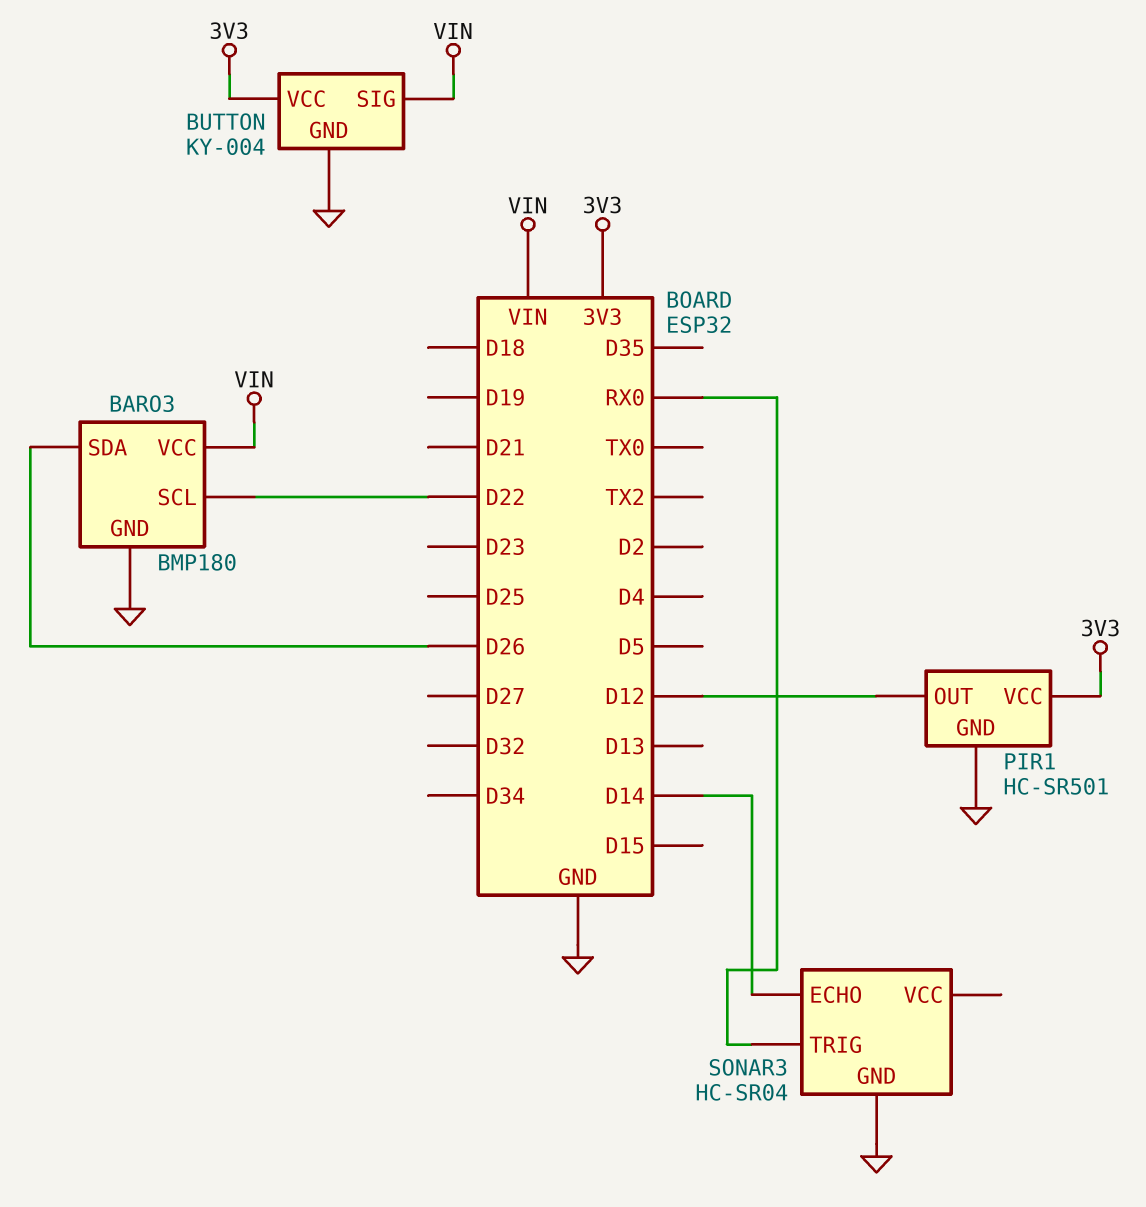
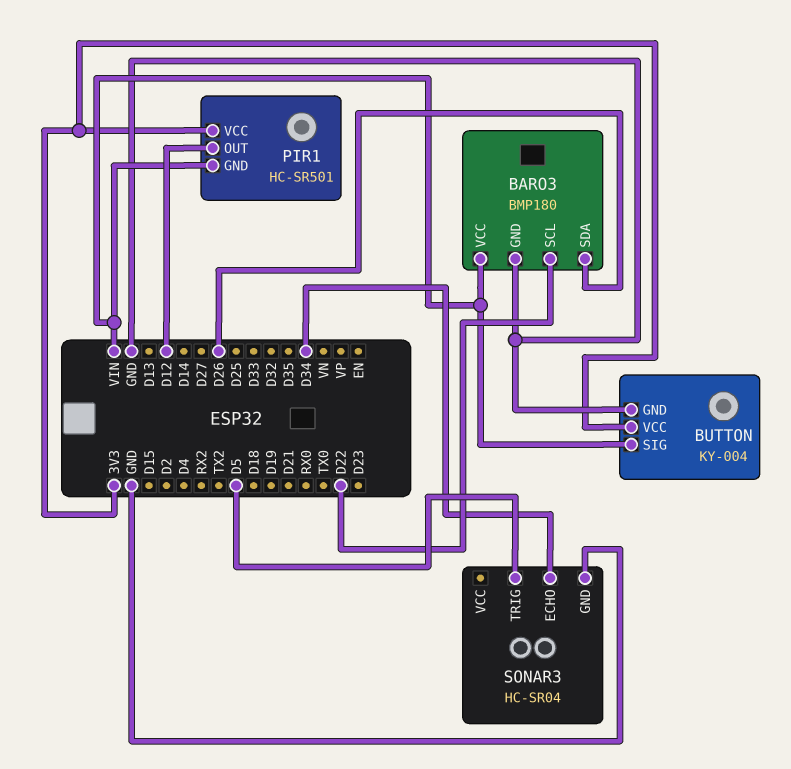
PIR1 pin GND: GND -> VIN
SONAR3 pin ECHO: D14 -> D34
SONAR3 pin TRIG: RX0 -> D5

